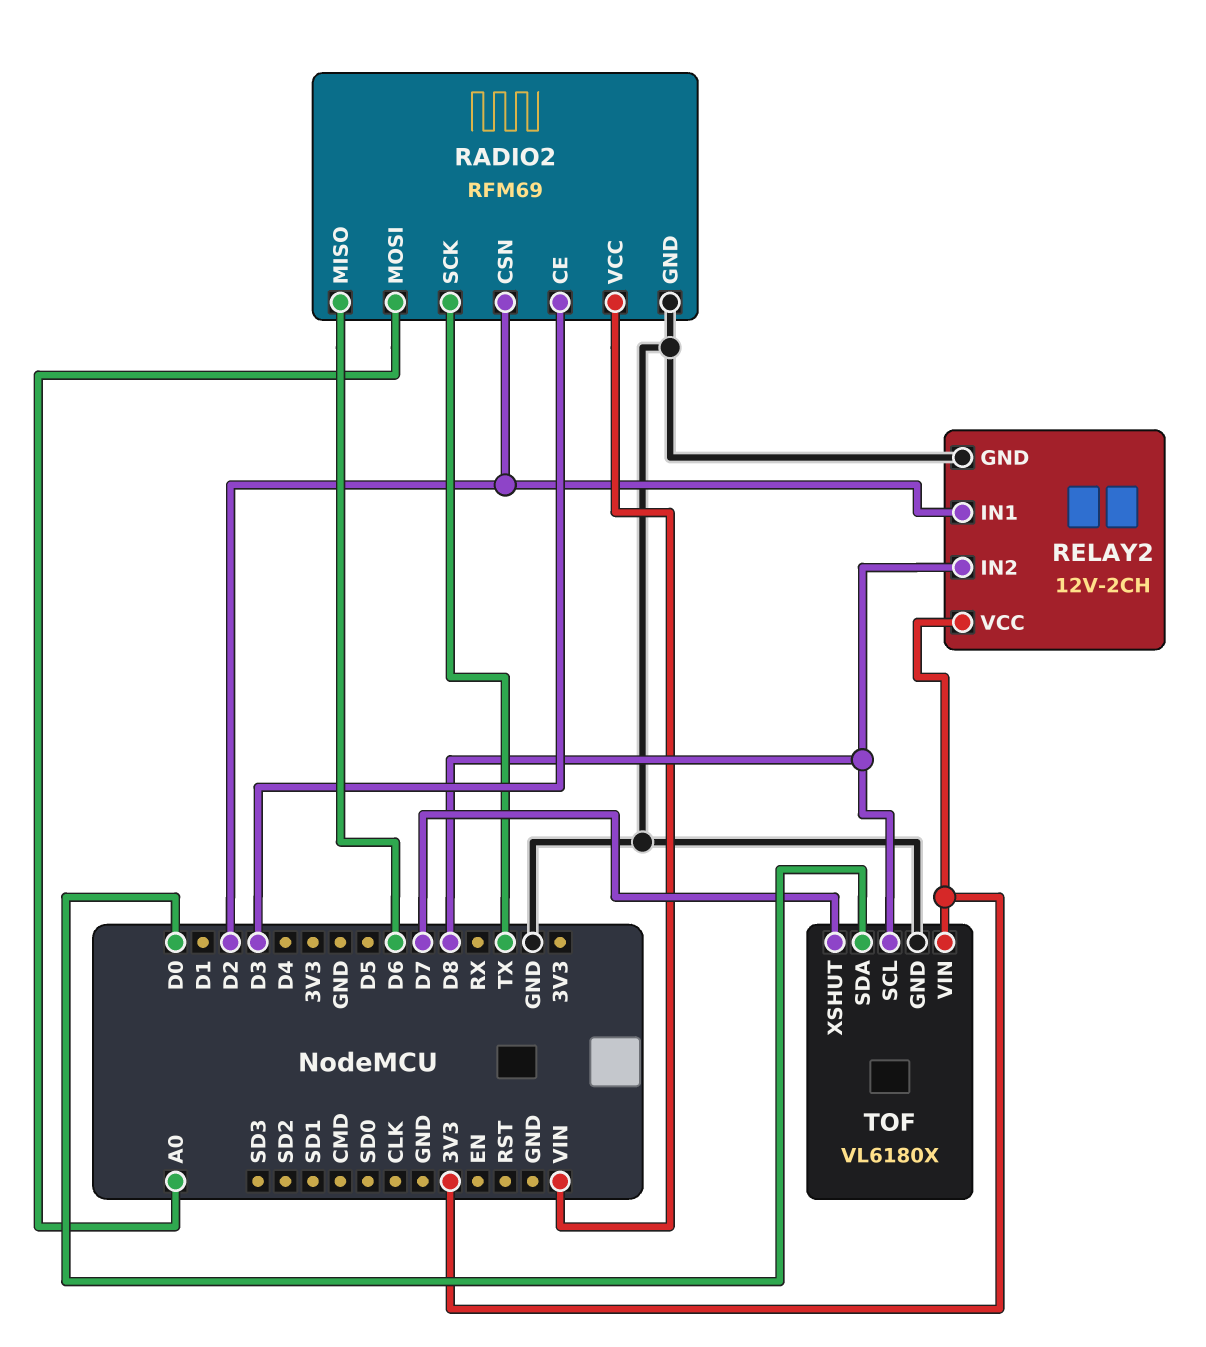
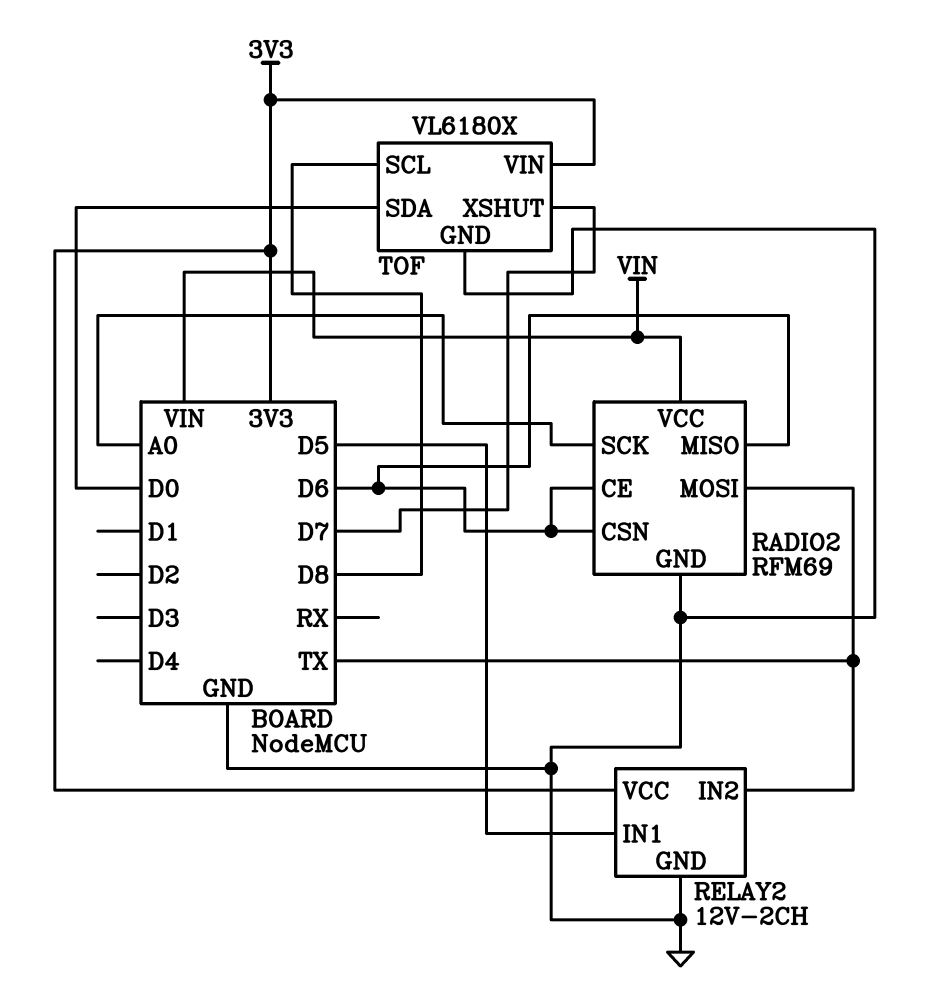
RADIO2 pin CE: D3 -> D6
RADIO2 pin CSN: D2 -> D6
RADIO2 pin MOSI: A0 -> TX
RADIO2 pin SCK: TX -> A0
RELAY2 pin IN1: D2 -> D5
RELAY2 pin IN2: D8 -> TX

